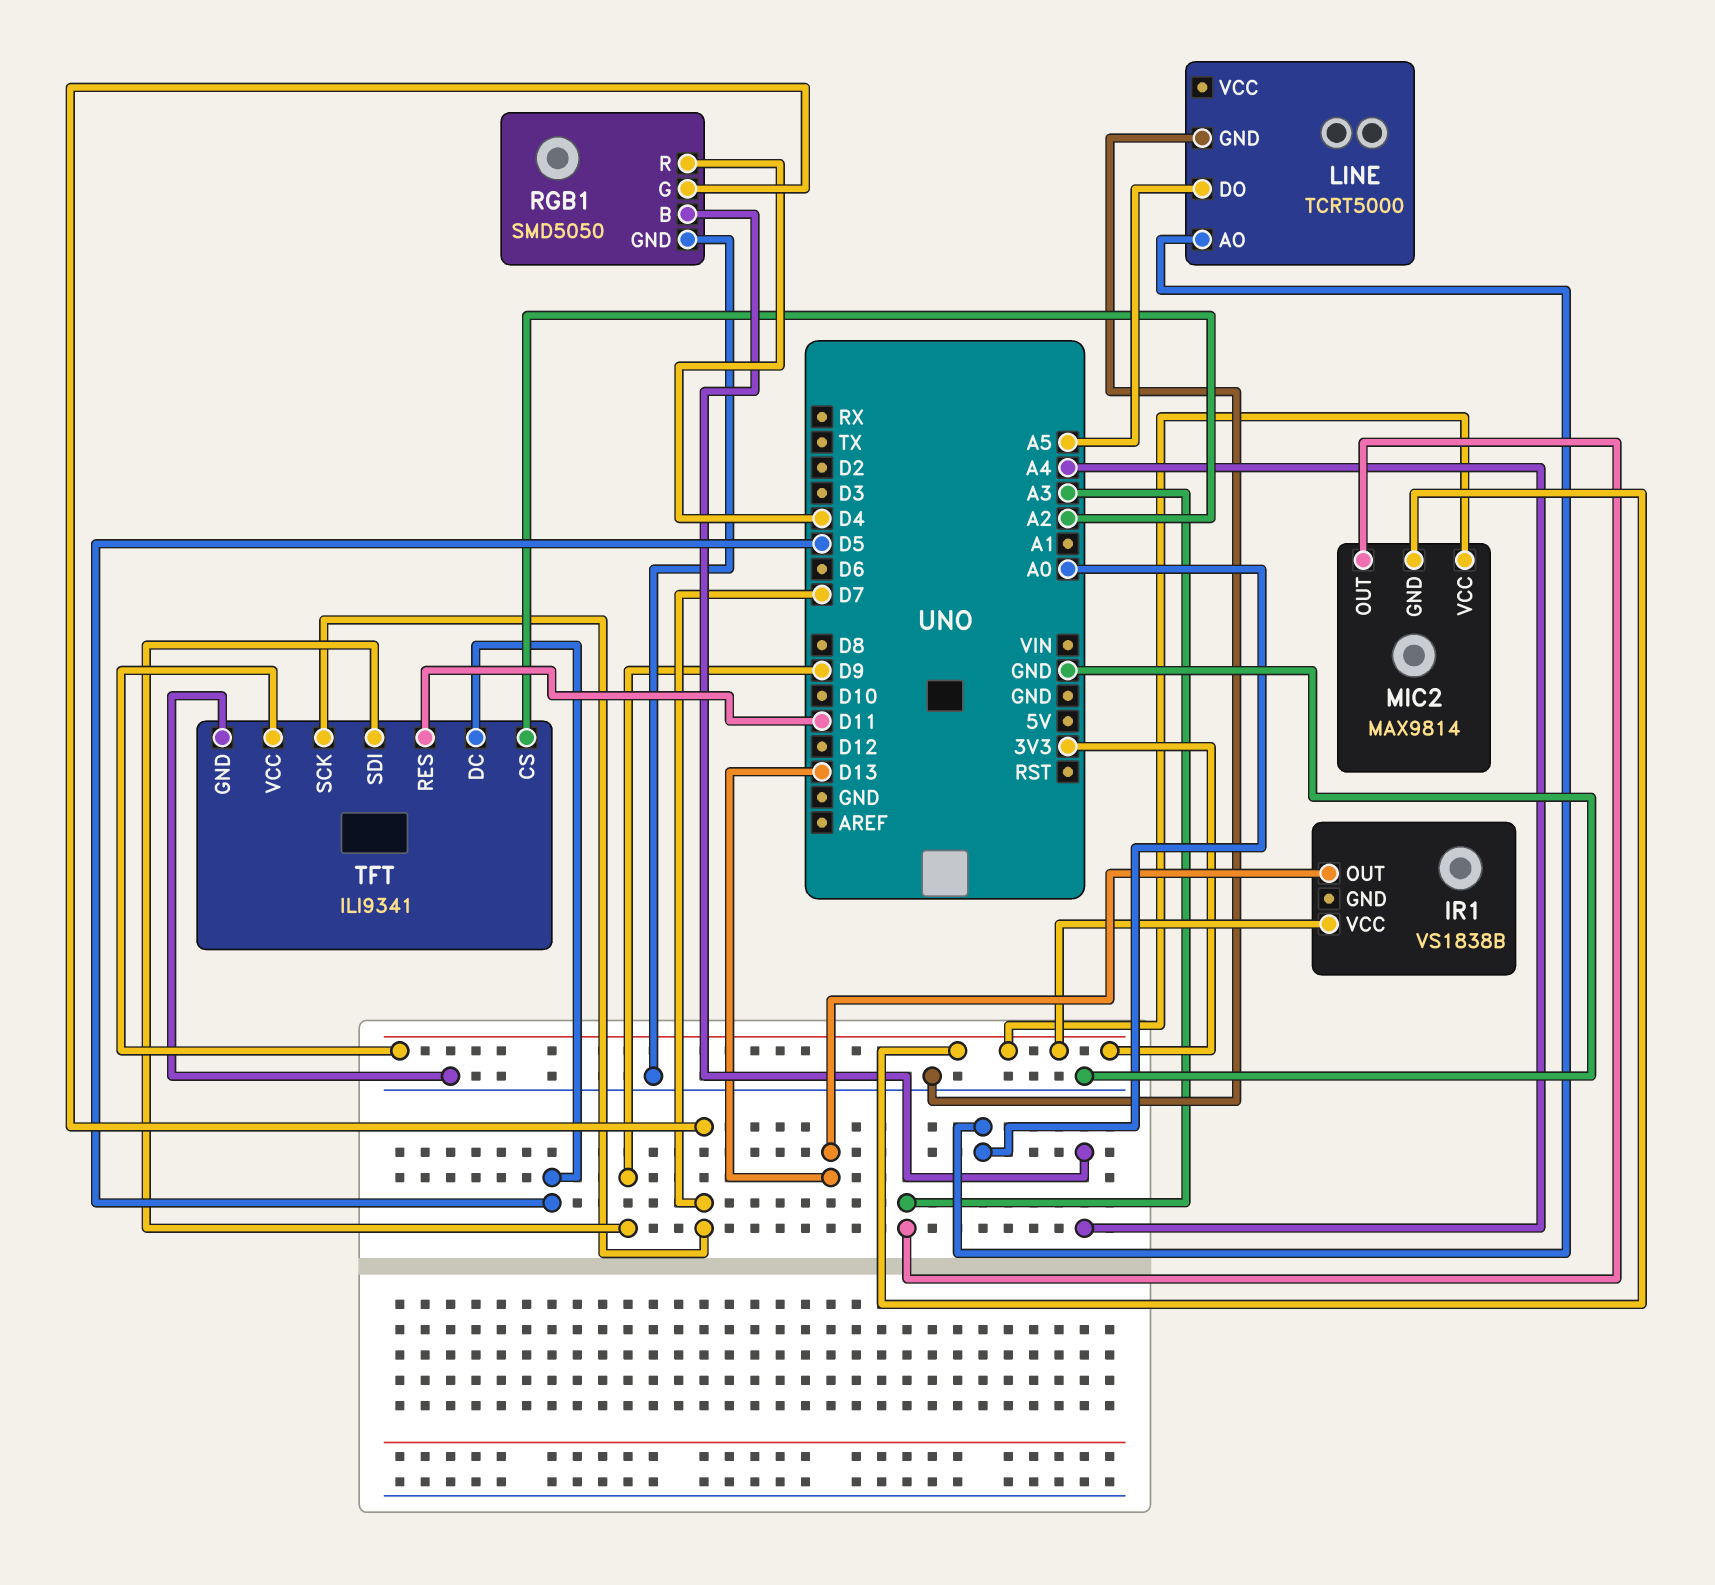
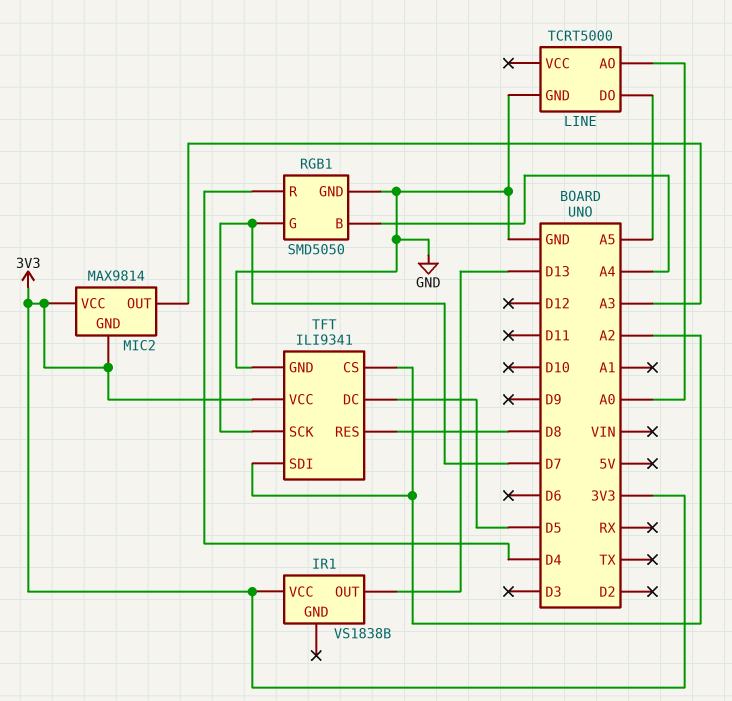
TFT pin RES: D11 -> D8
TFT pin SDI: D9 -> A2

